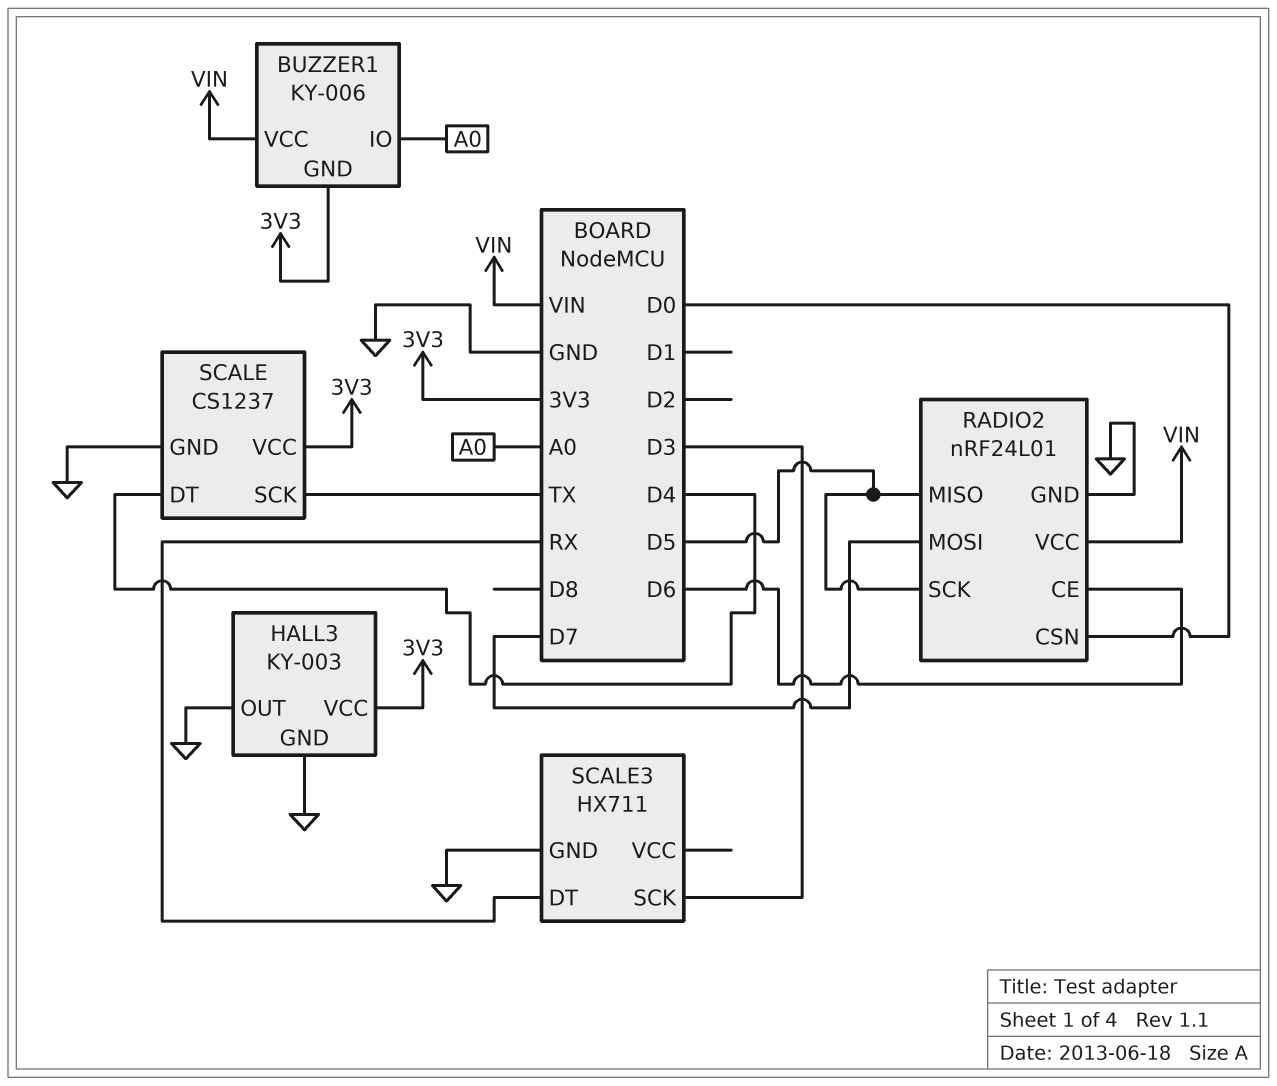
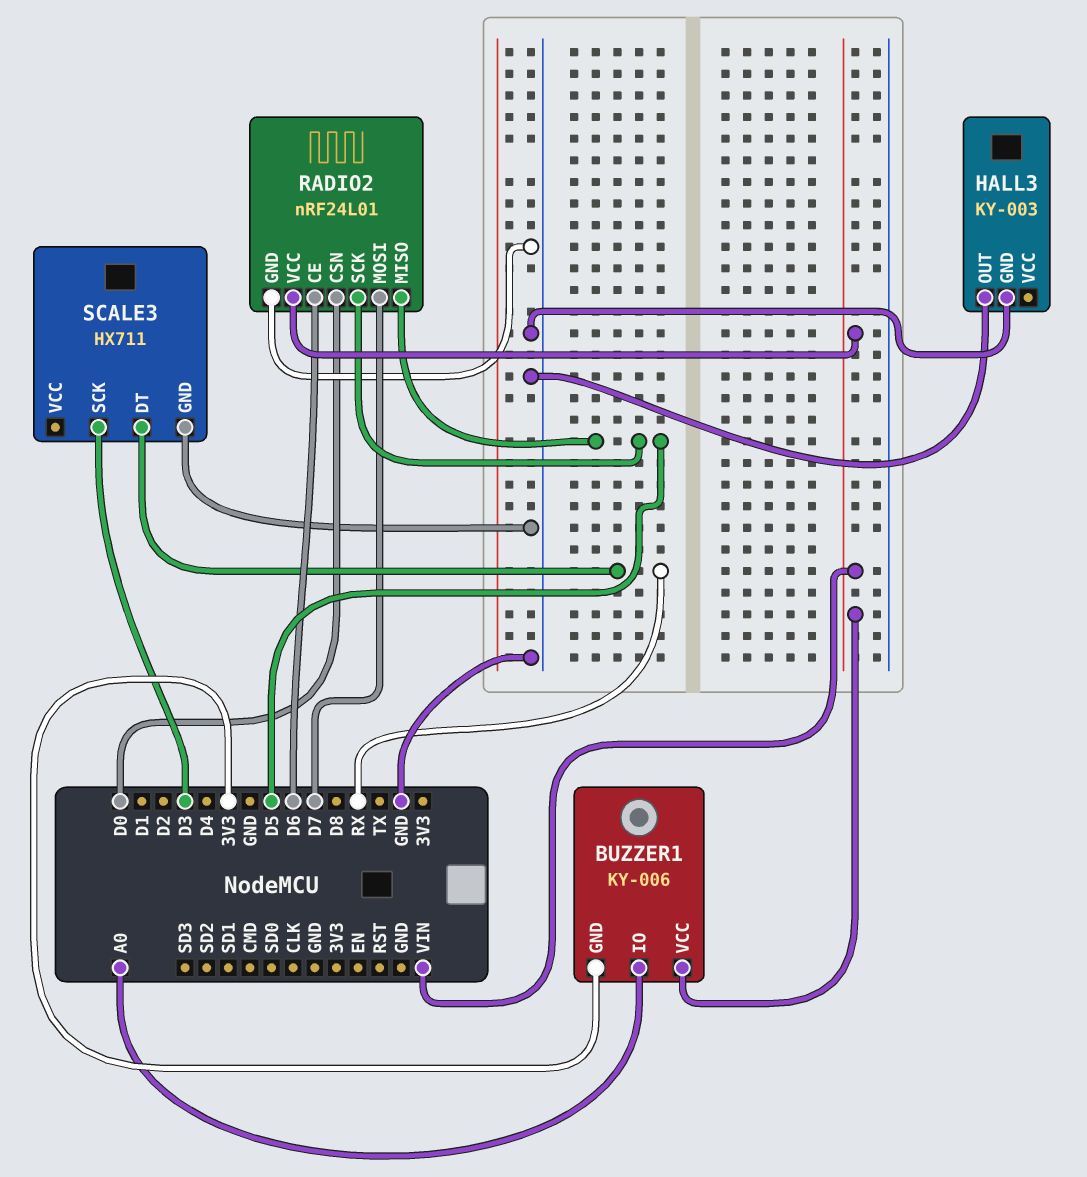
HALL3 pin VCC: 3V3 -> none
SCALE: CS1237 -> none
SCALE pin DT: D4 -> none
SCALE pin GND: GND -> none
SCALE pin SCK: TX -> none
SCALE pin VCC: 3V3 -> none

